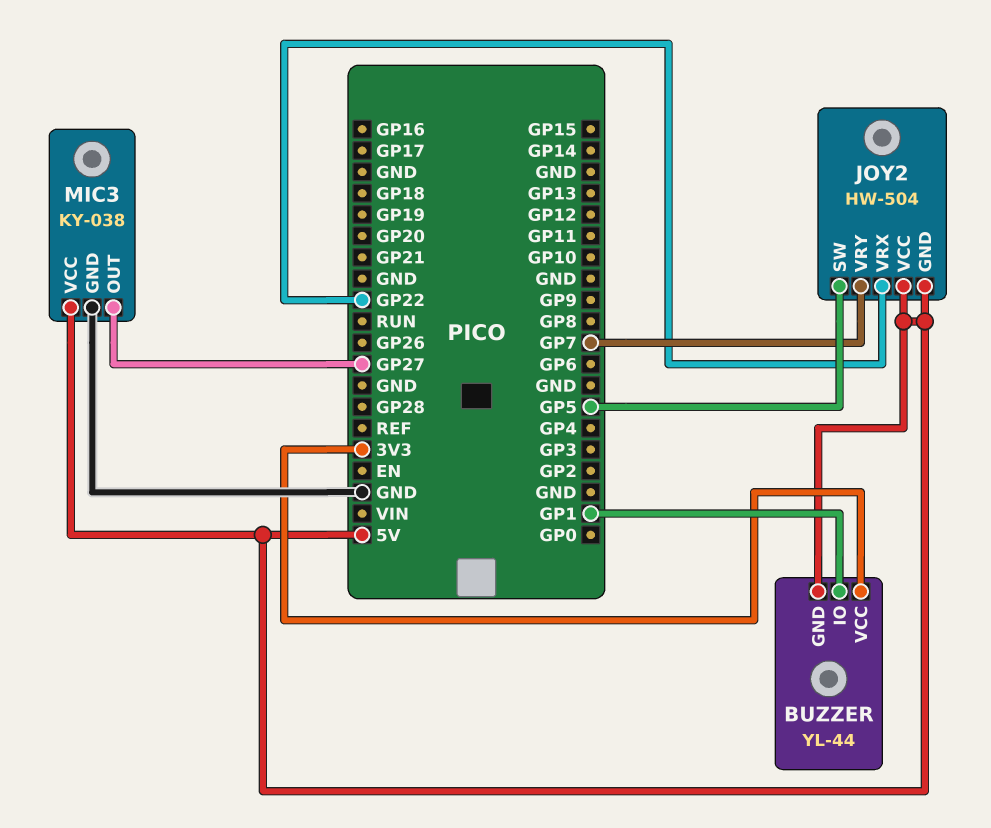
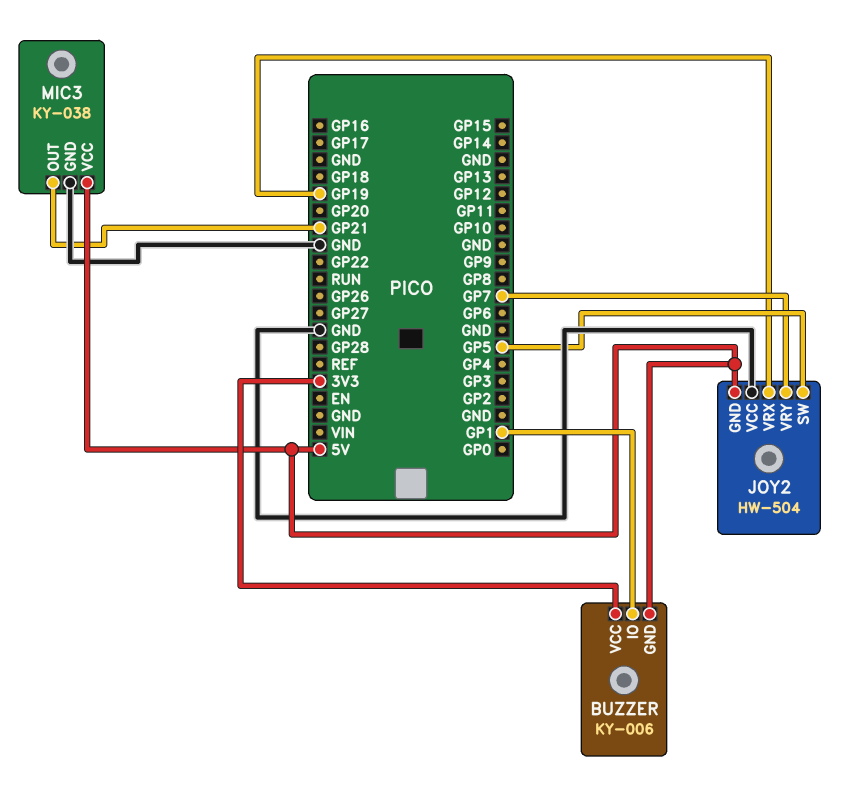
BUZZER: YL-44 -> KY-006
JOY2 pin VCC: 5V -> GND
JOY2 pin VRX: GP22 -> GP19
MIC3 pin OUT: GP27 -> GP21

